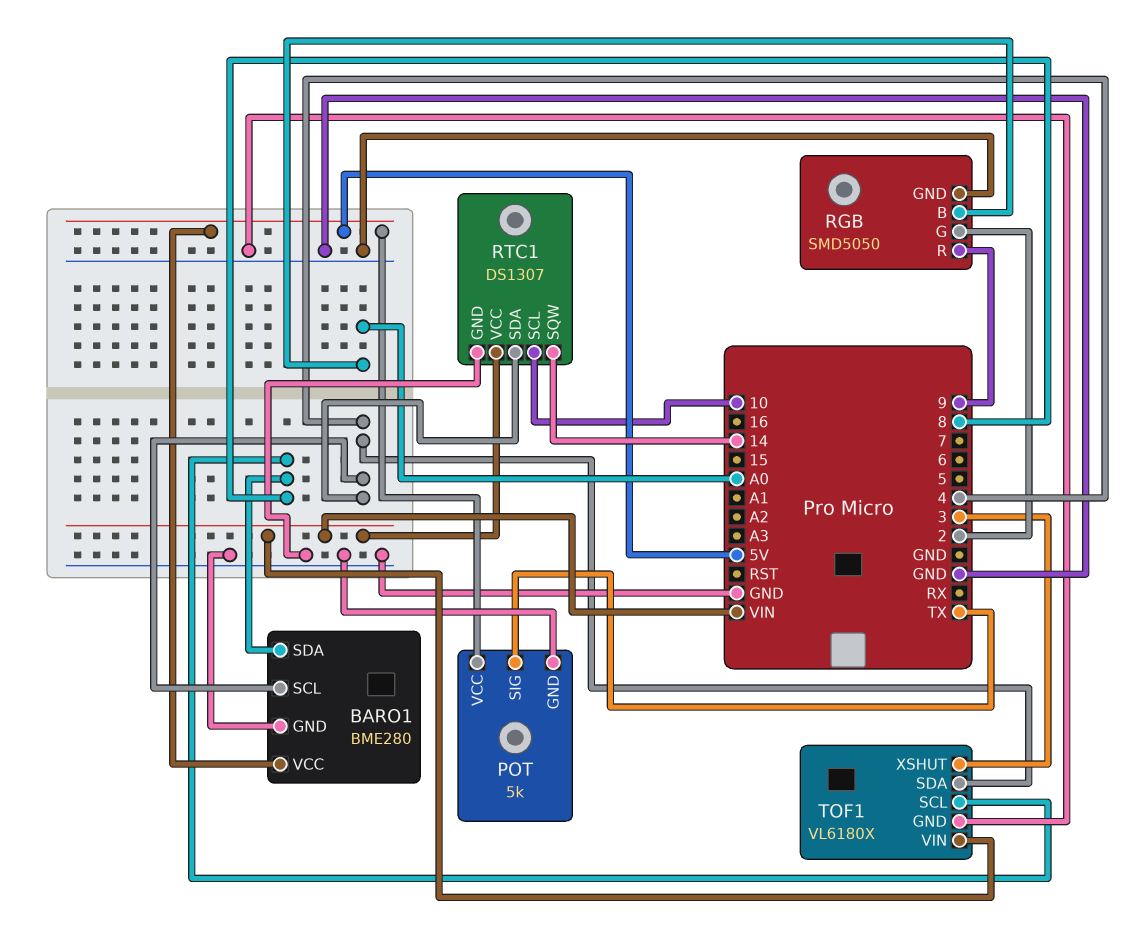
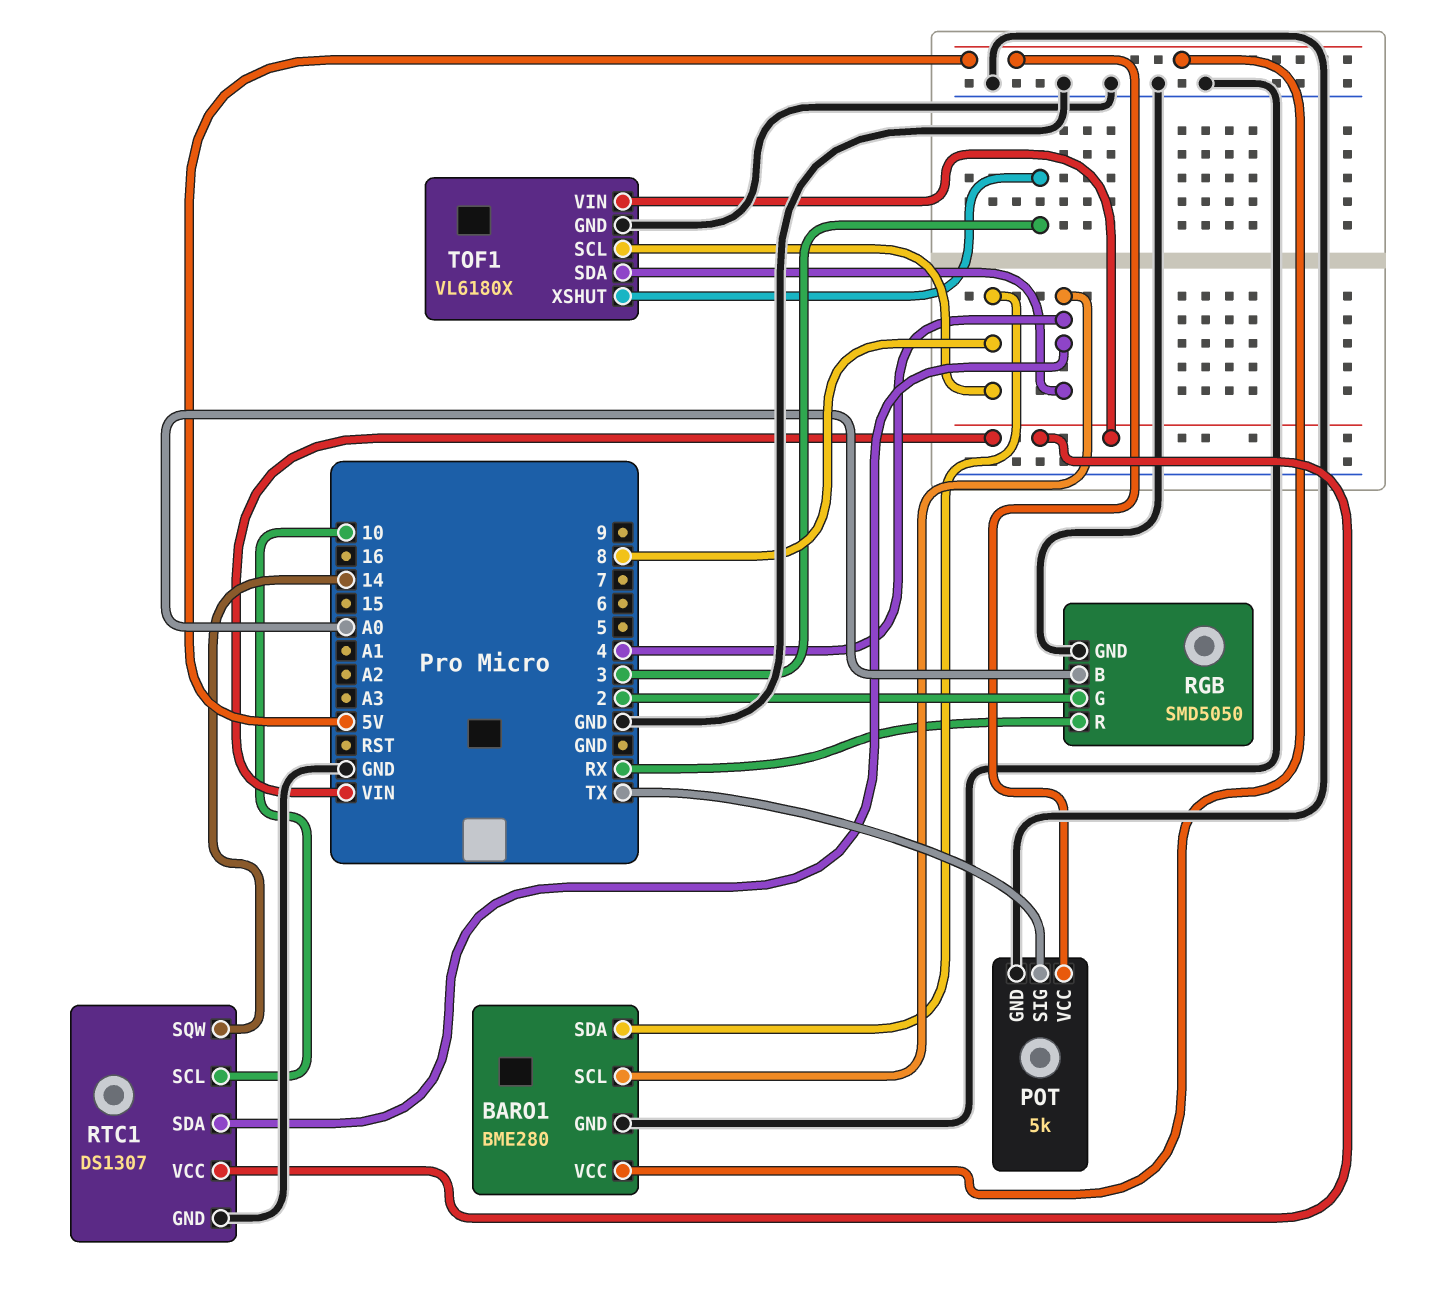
RGB pin R: 9 -> RX

